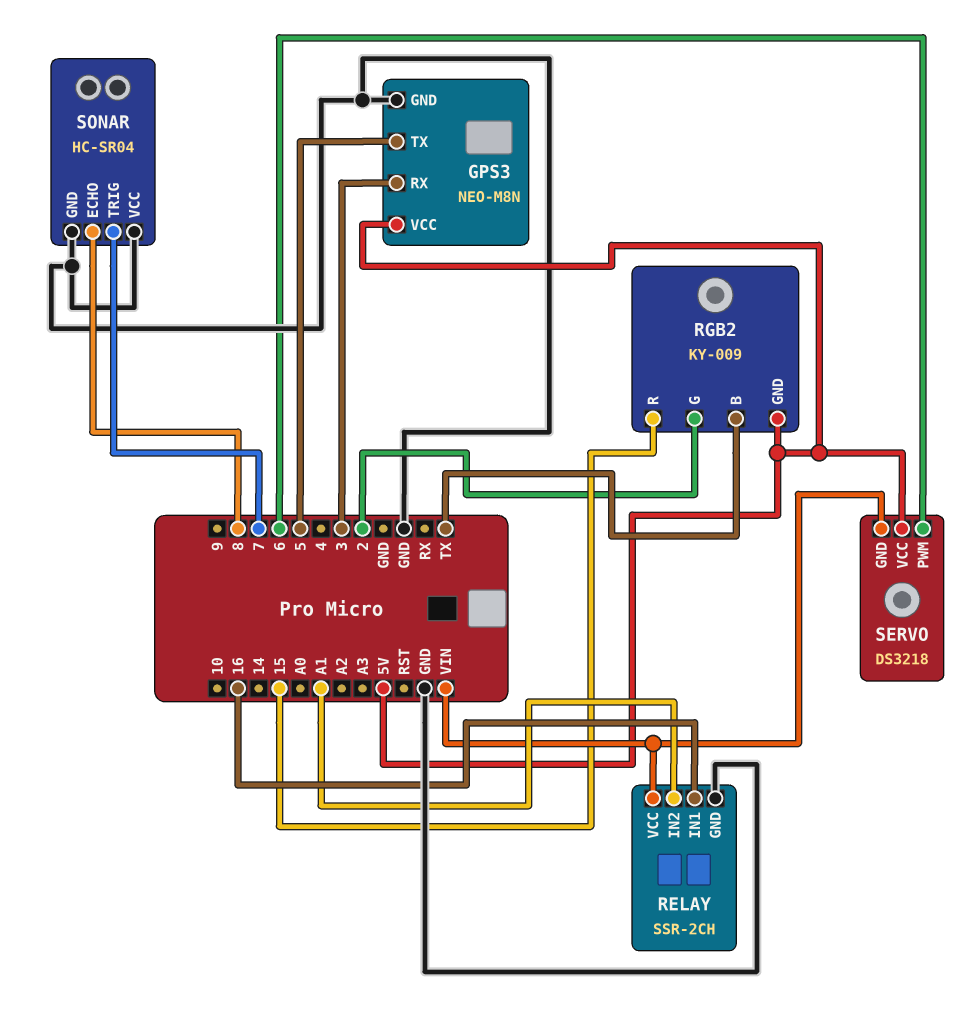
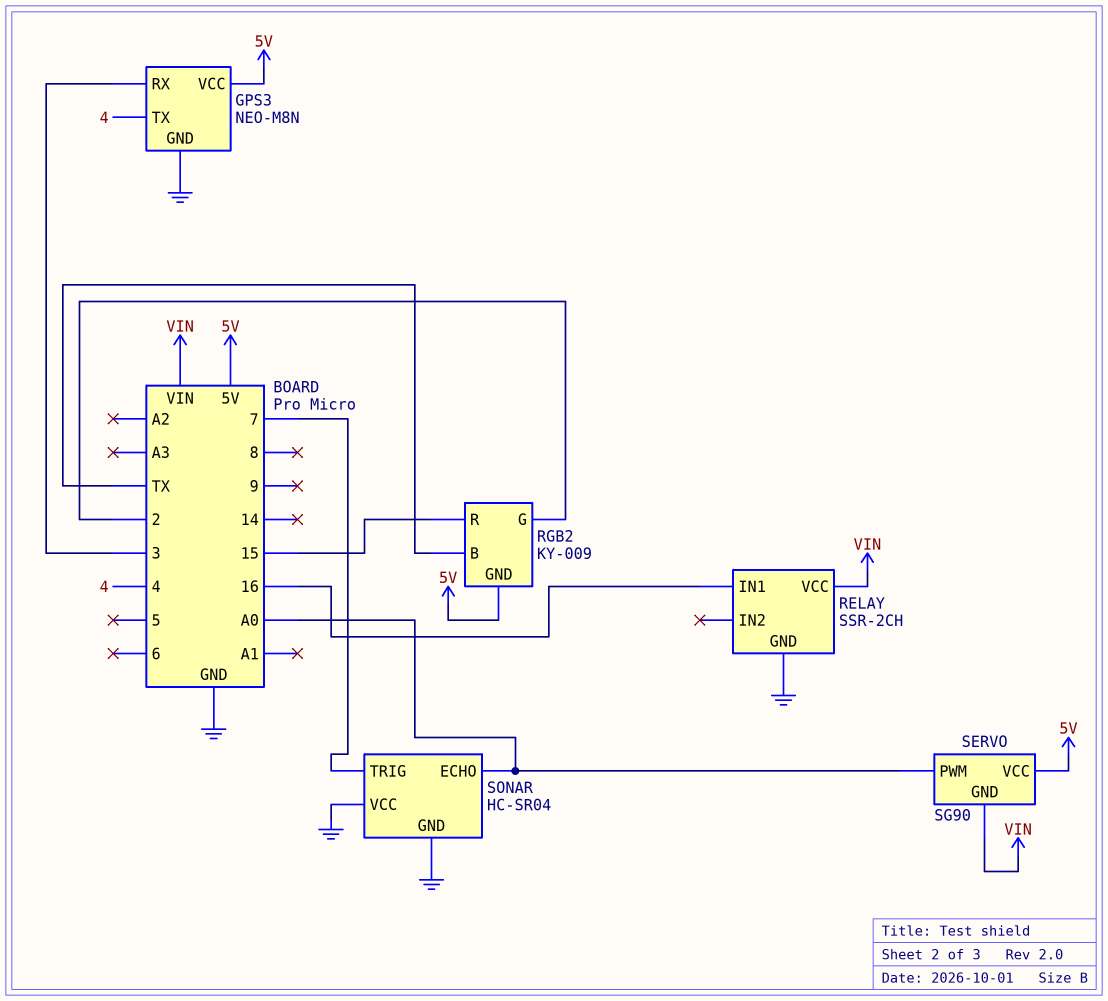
GPS3 pin TX: 5 -> 4
RELAY pin IN2: A1 -> none
SERVO: DS3218 -> SG90
SERVO pin PWM: 6 -> A0
SONAR pin ECHO: 8 -> A0

